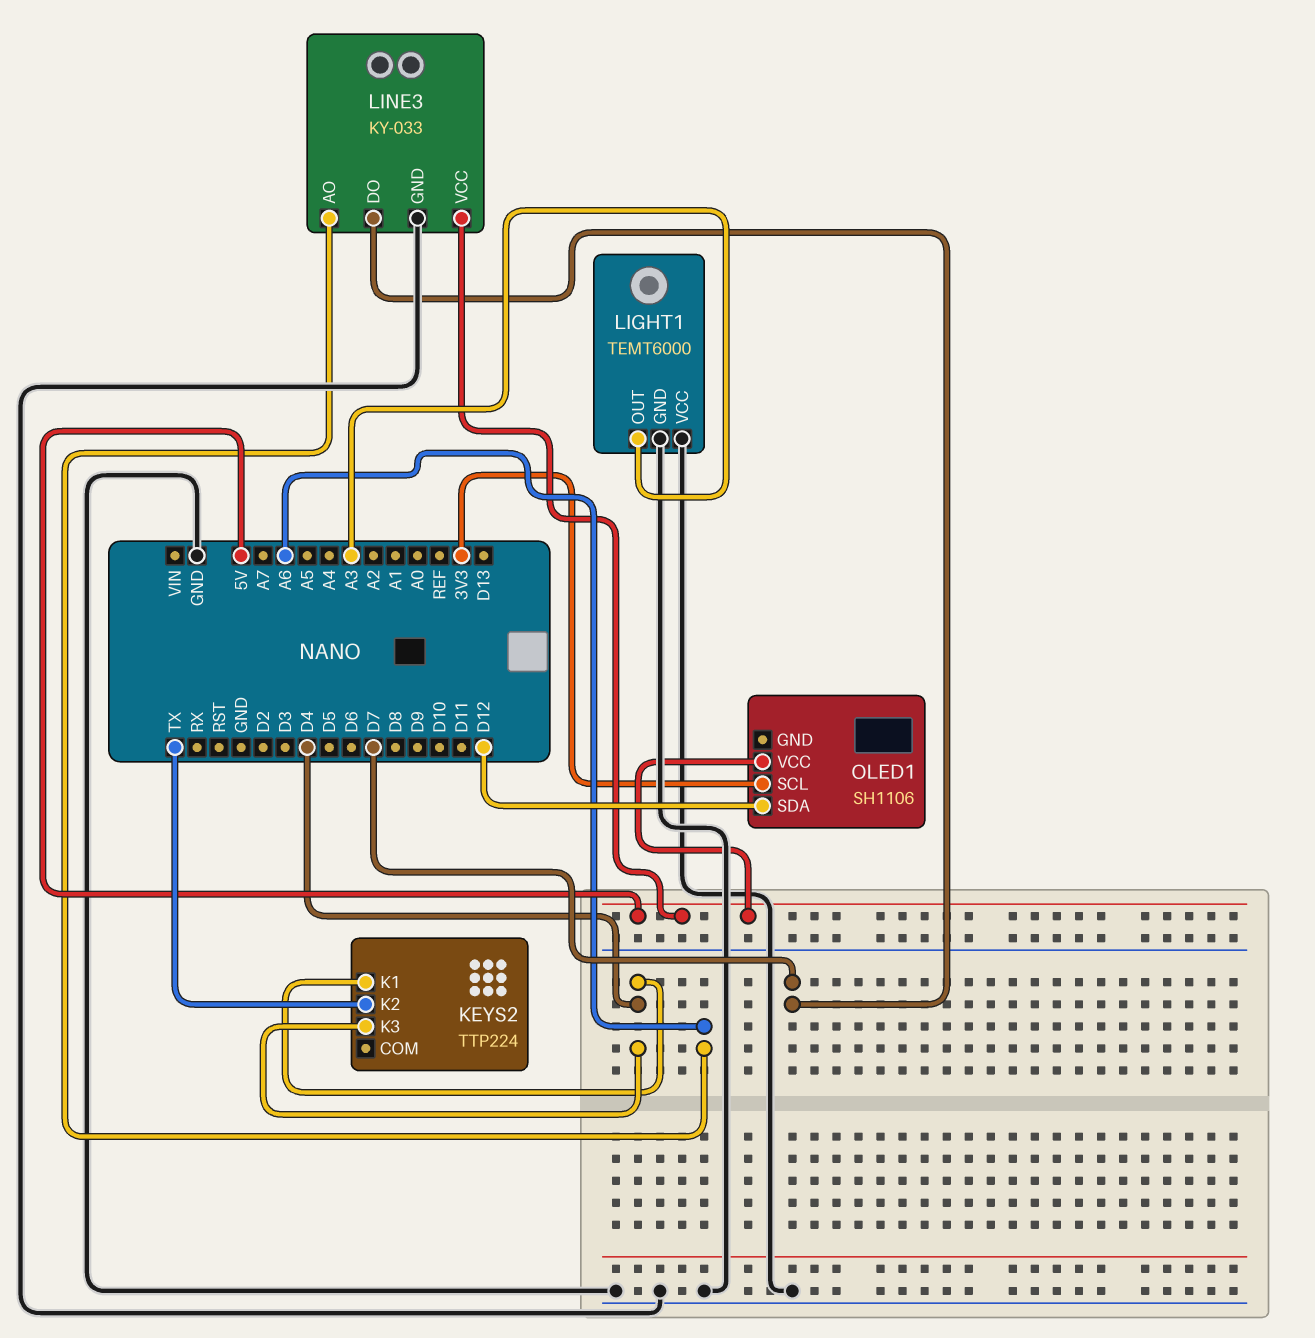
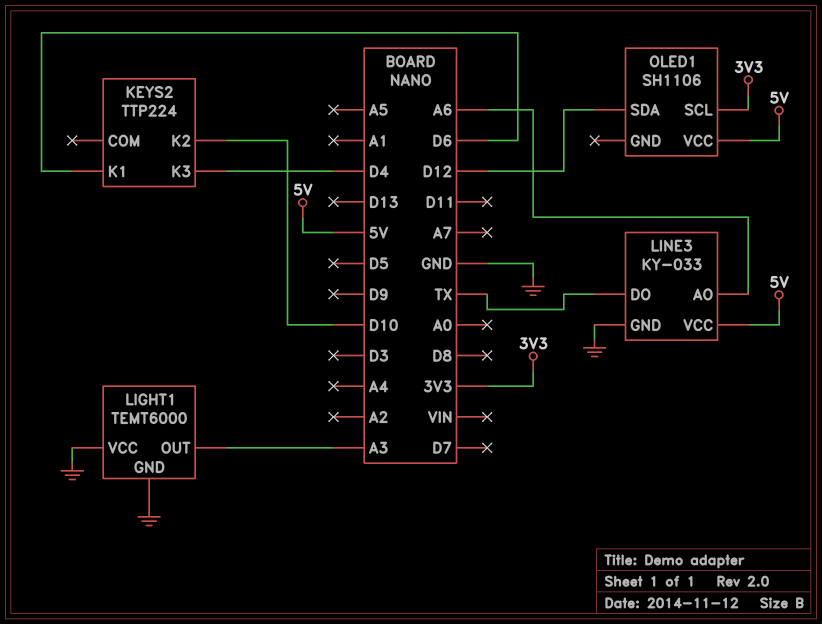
KEYS2 pin K1: D4 -> D6
KEYS2 pin K2: TX -> D10
LINE3 pin DO: D7 -> TX

